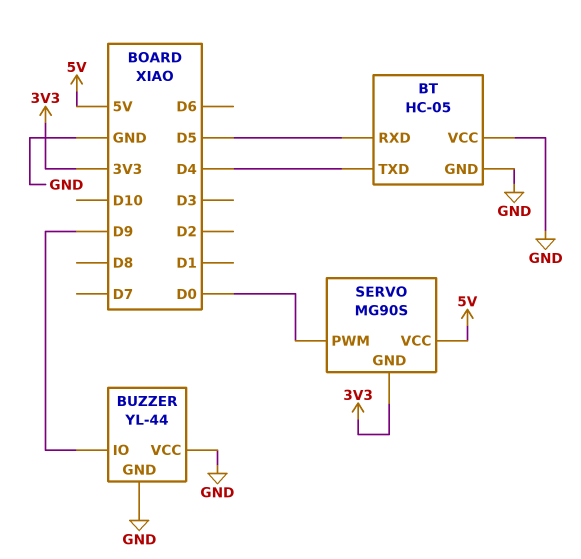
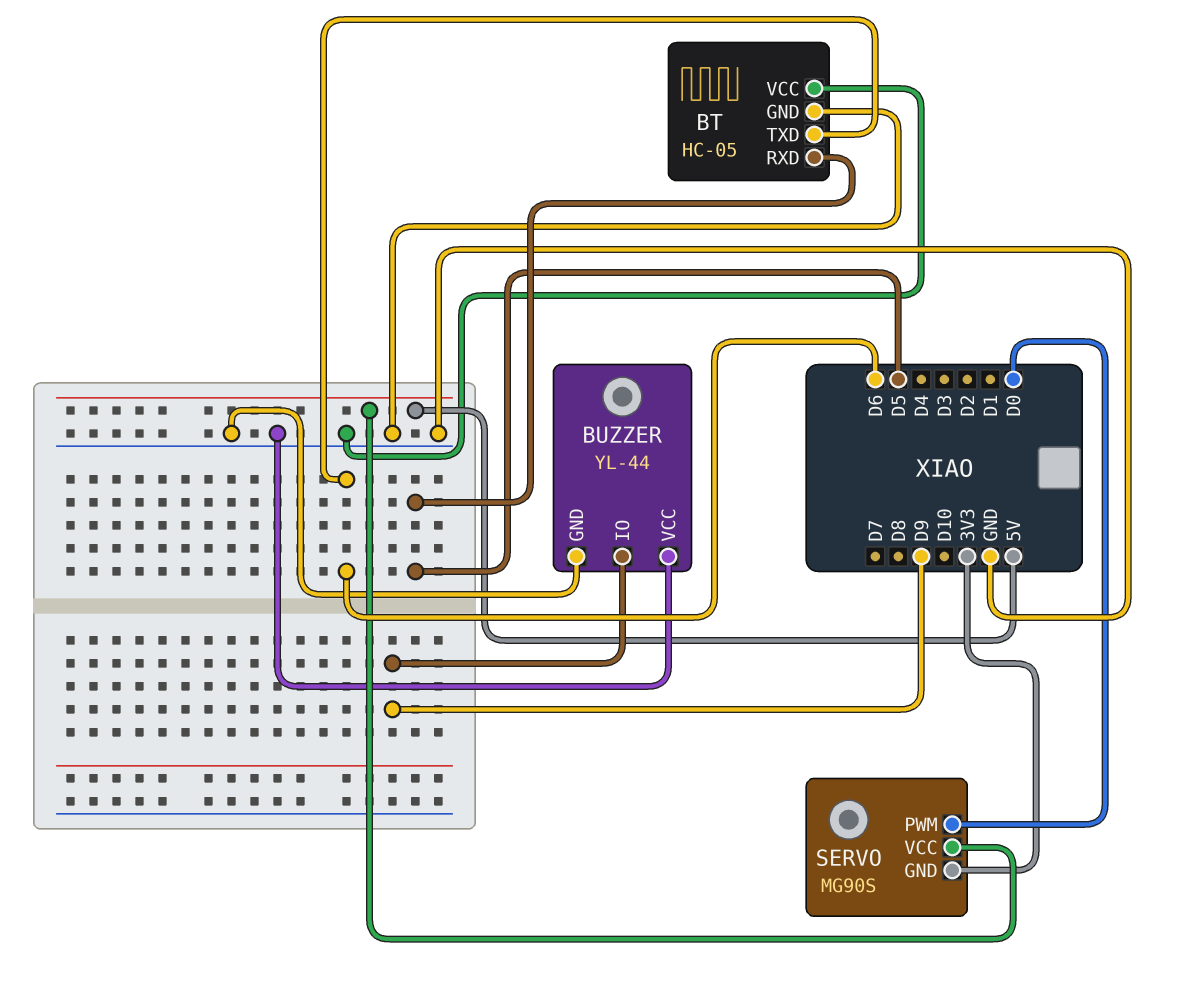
BT pin TXD: D4 -> D6

